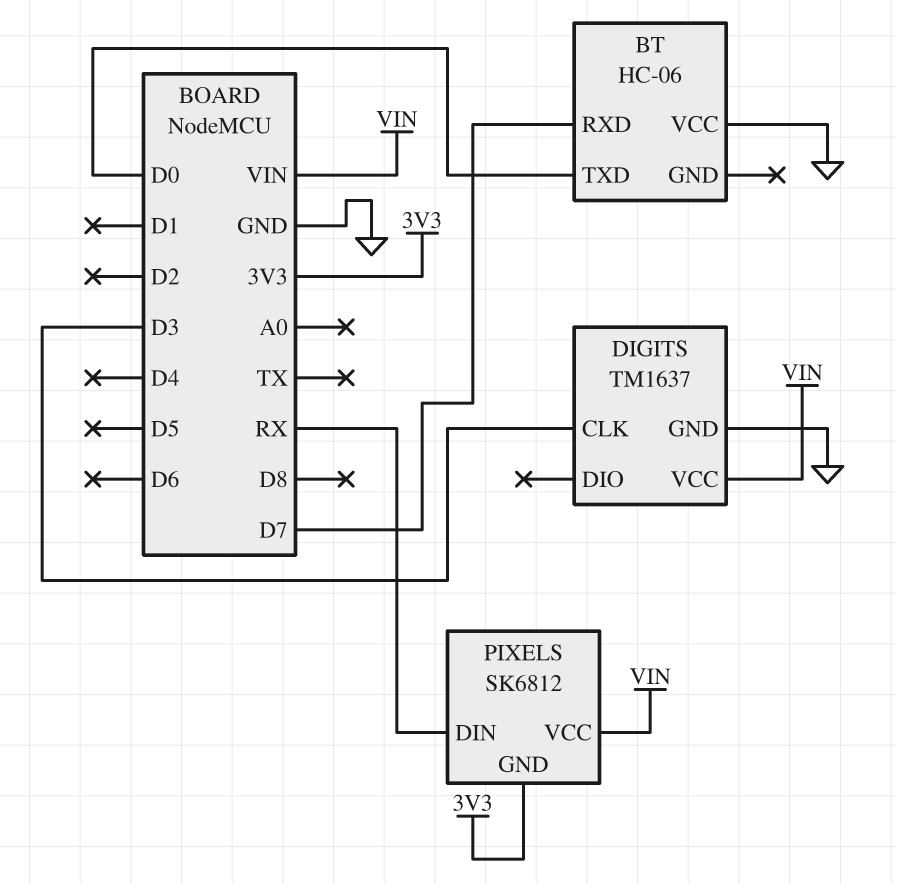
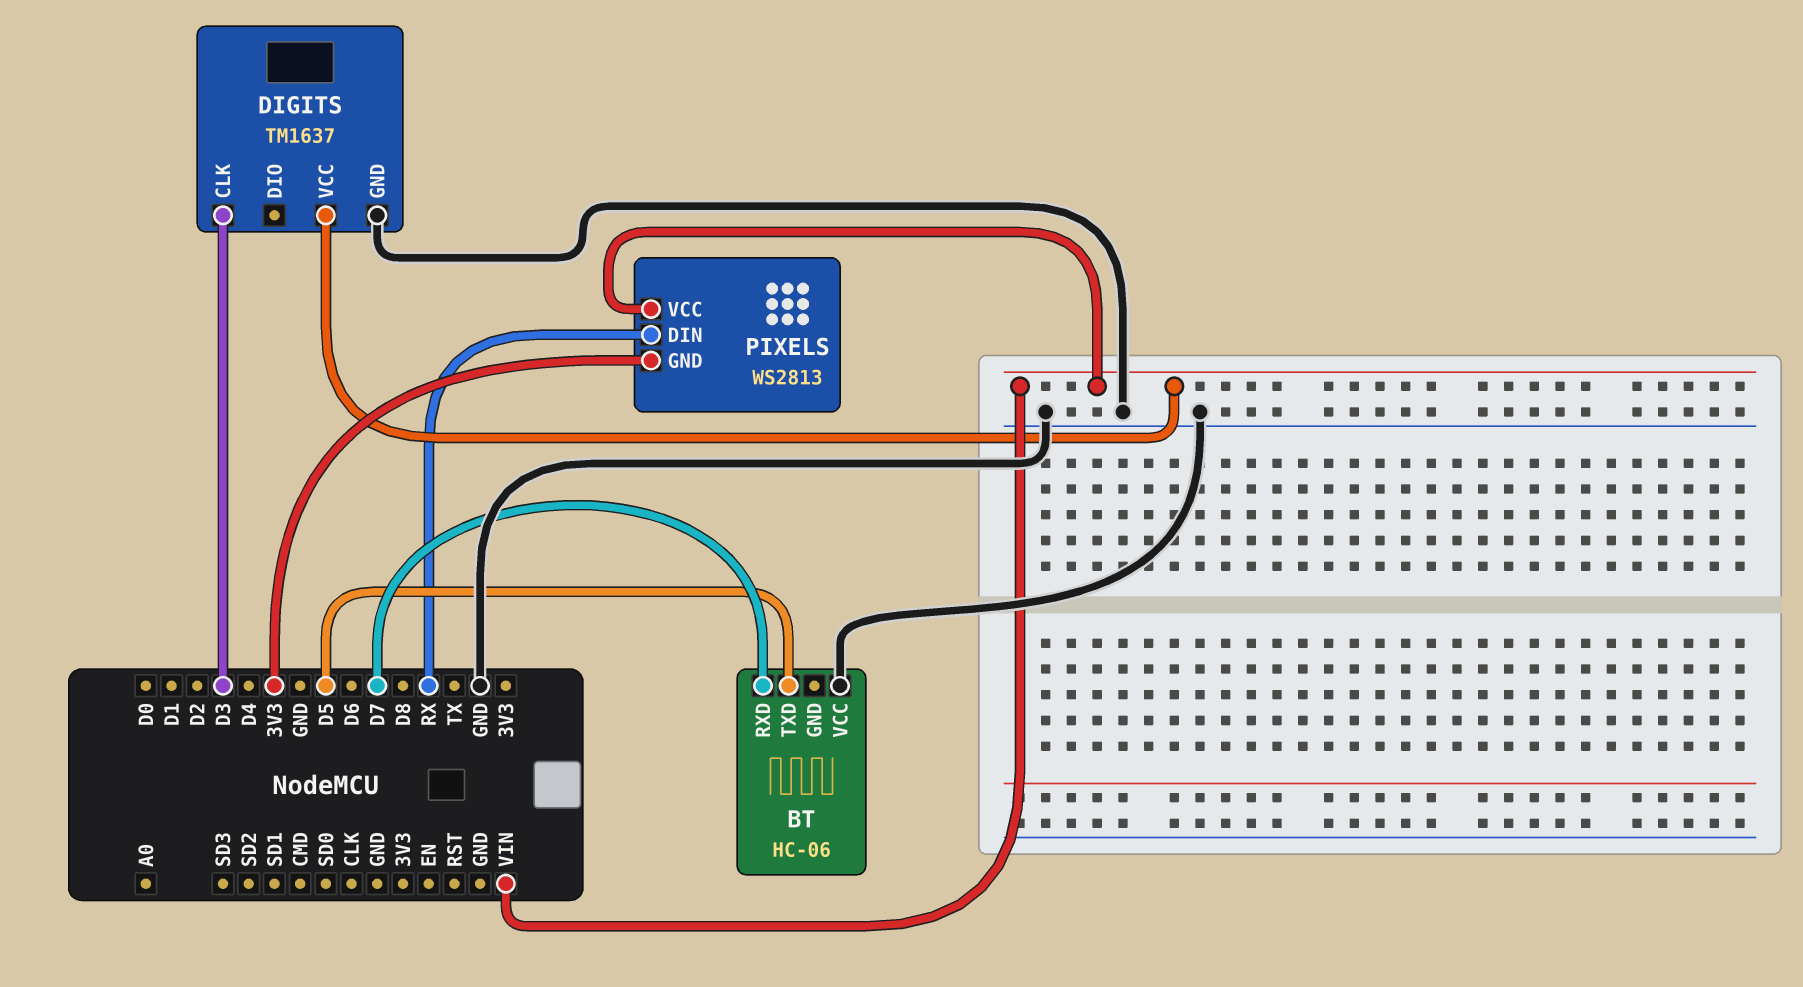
BT pin TXD: D0 -> D5
PIXELS: SK6812 -> WS2813

